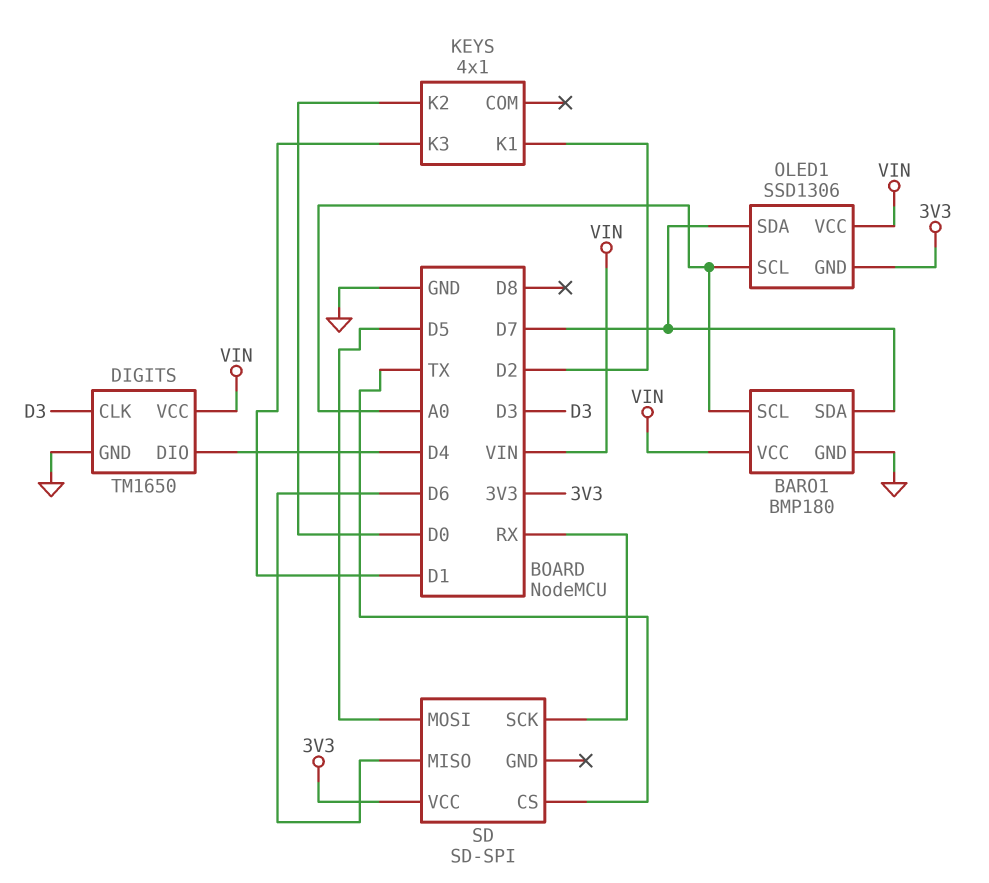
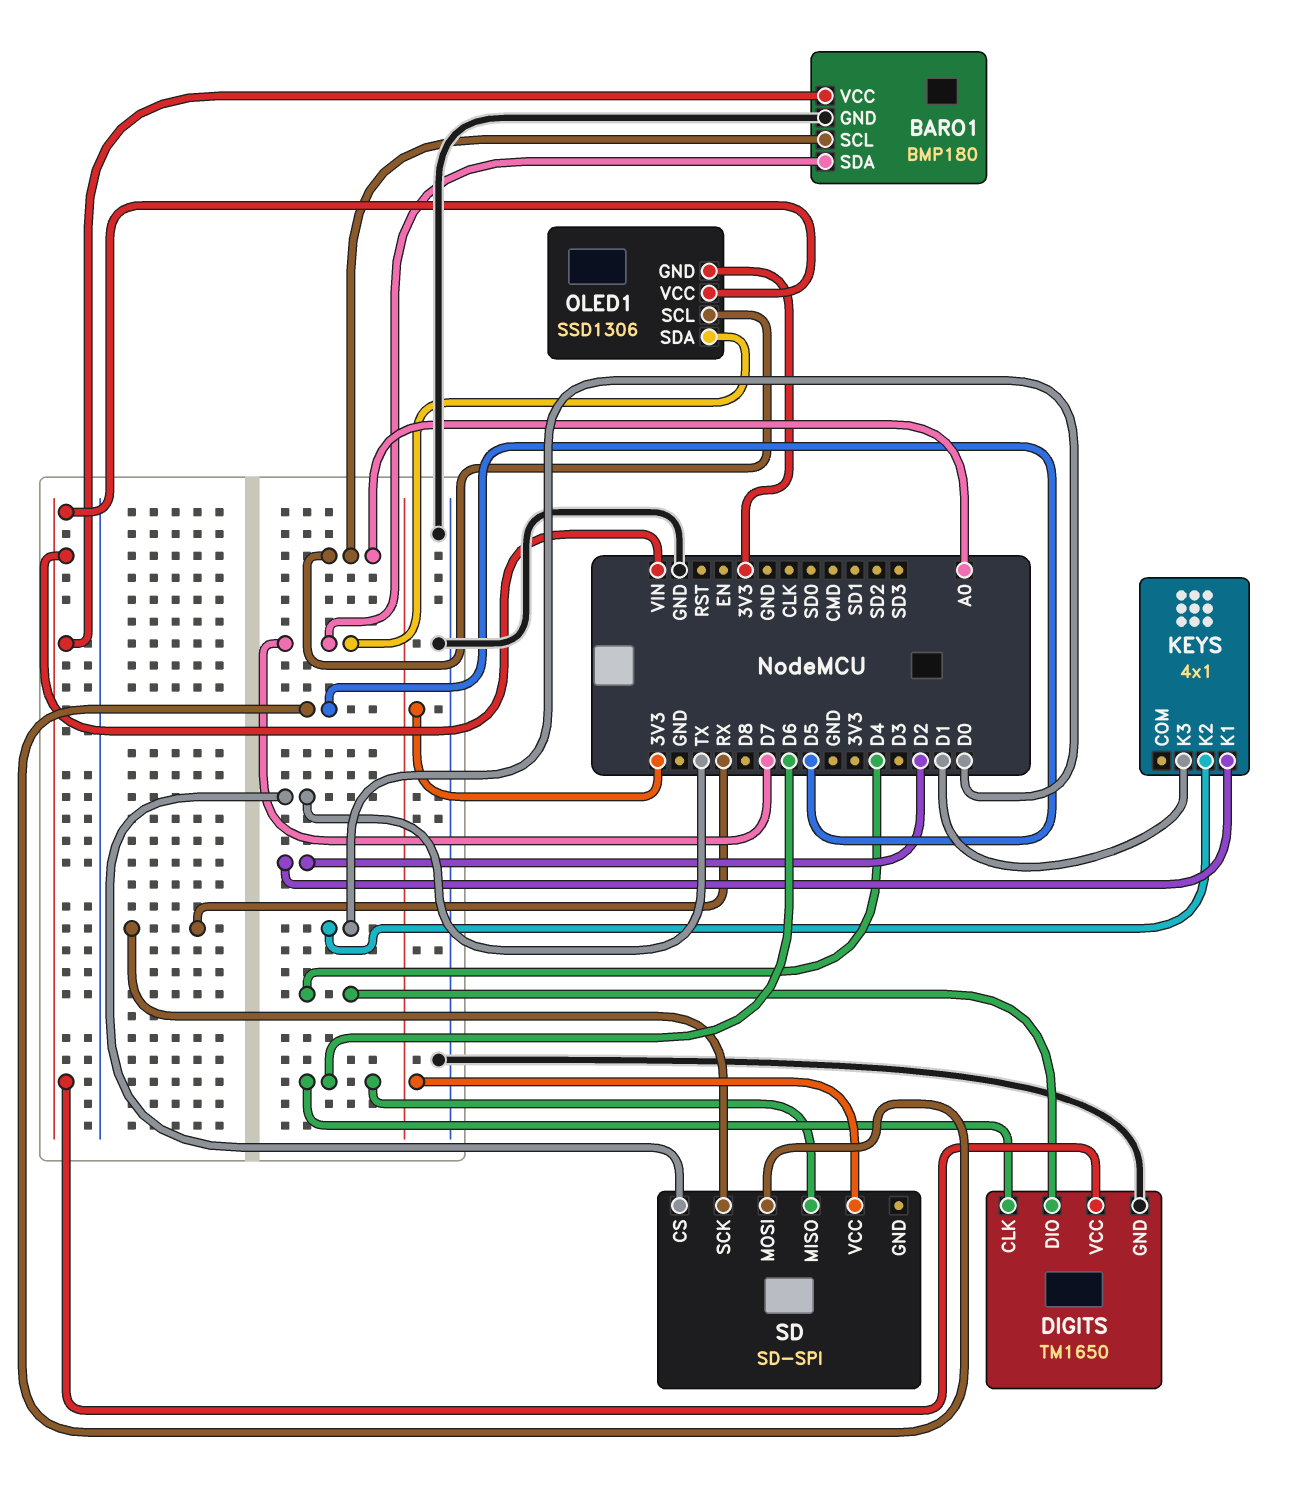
DIGITS pin CLK: D3 -> D6

